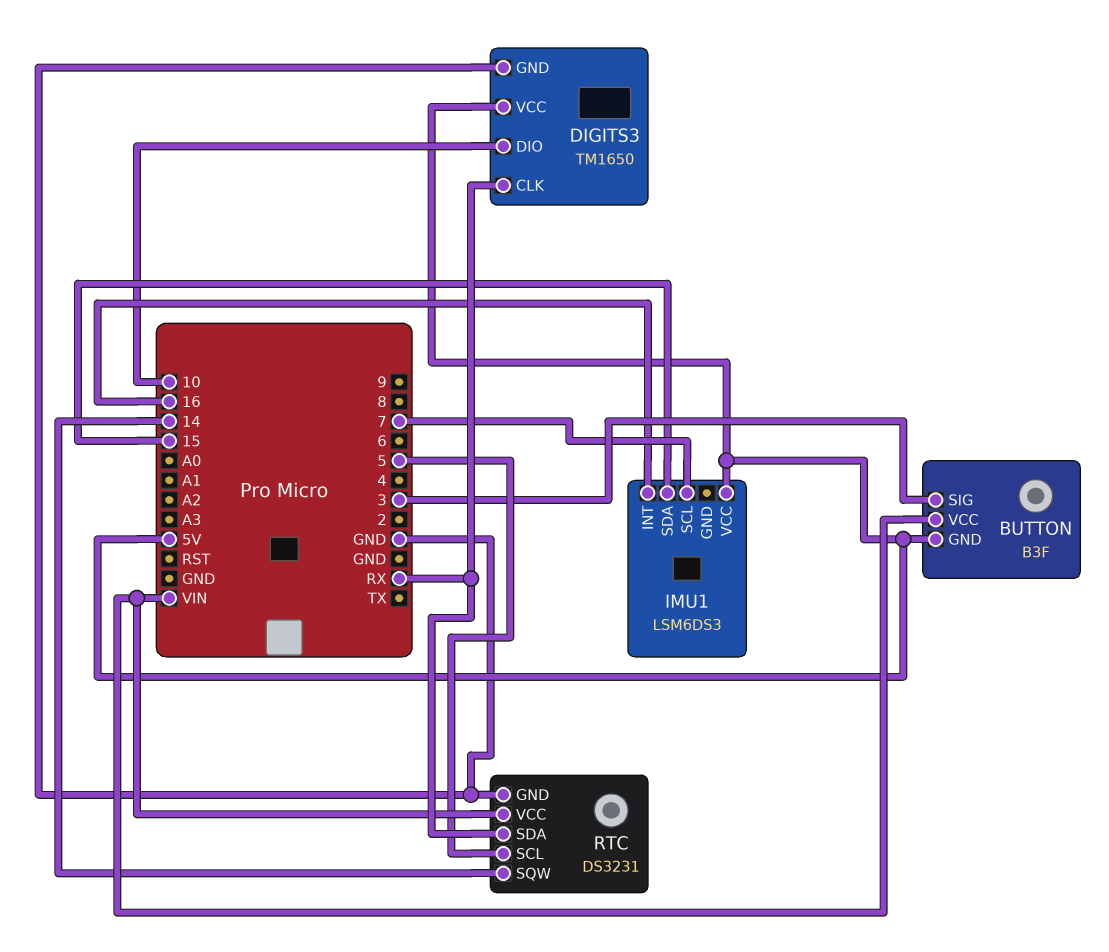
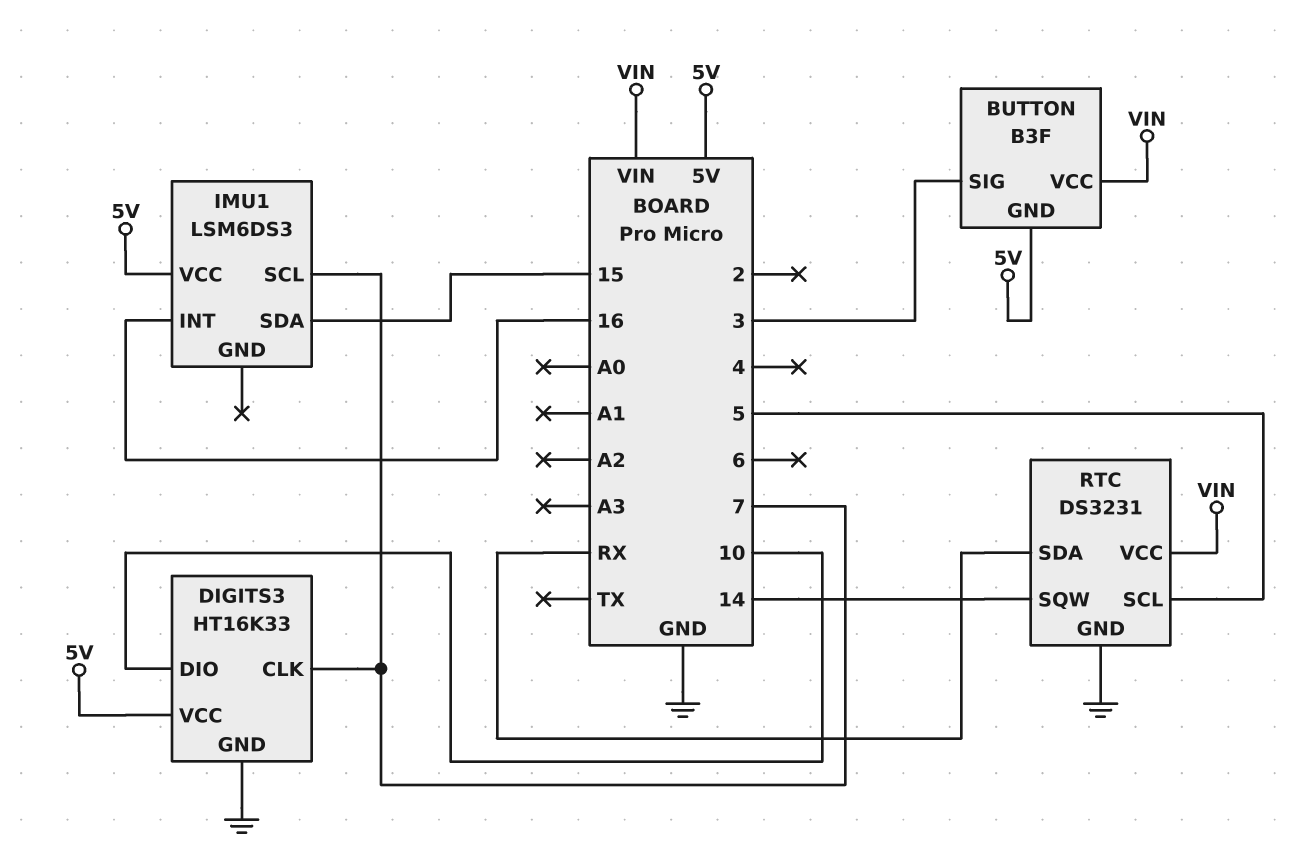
DIGITS3: TM1650 -> HT16K33
DIGITS3 pin CLK: RX -> 7

